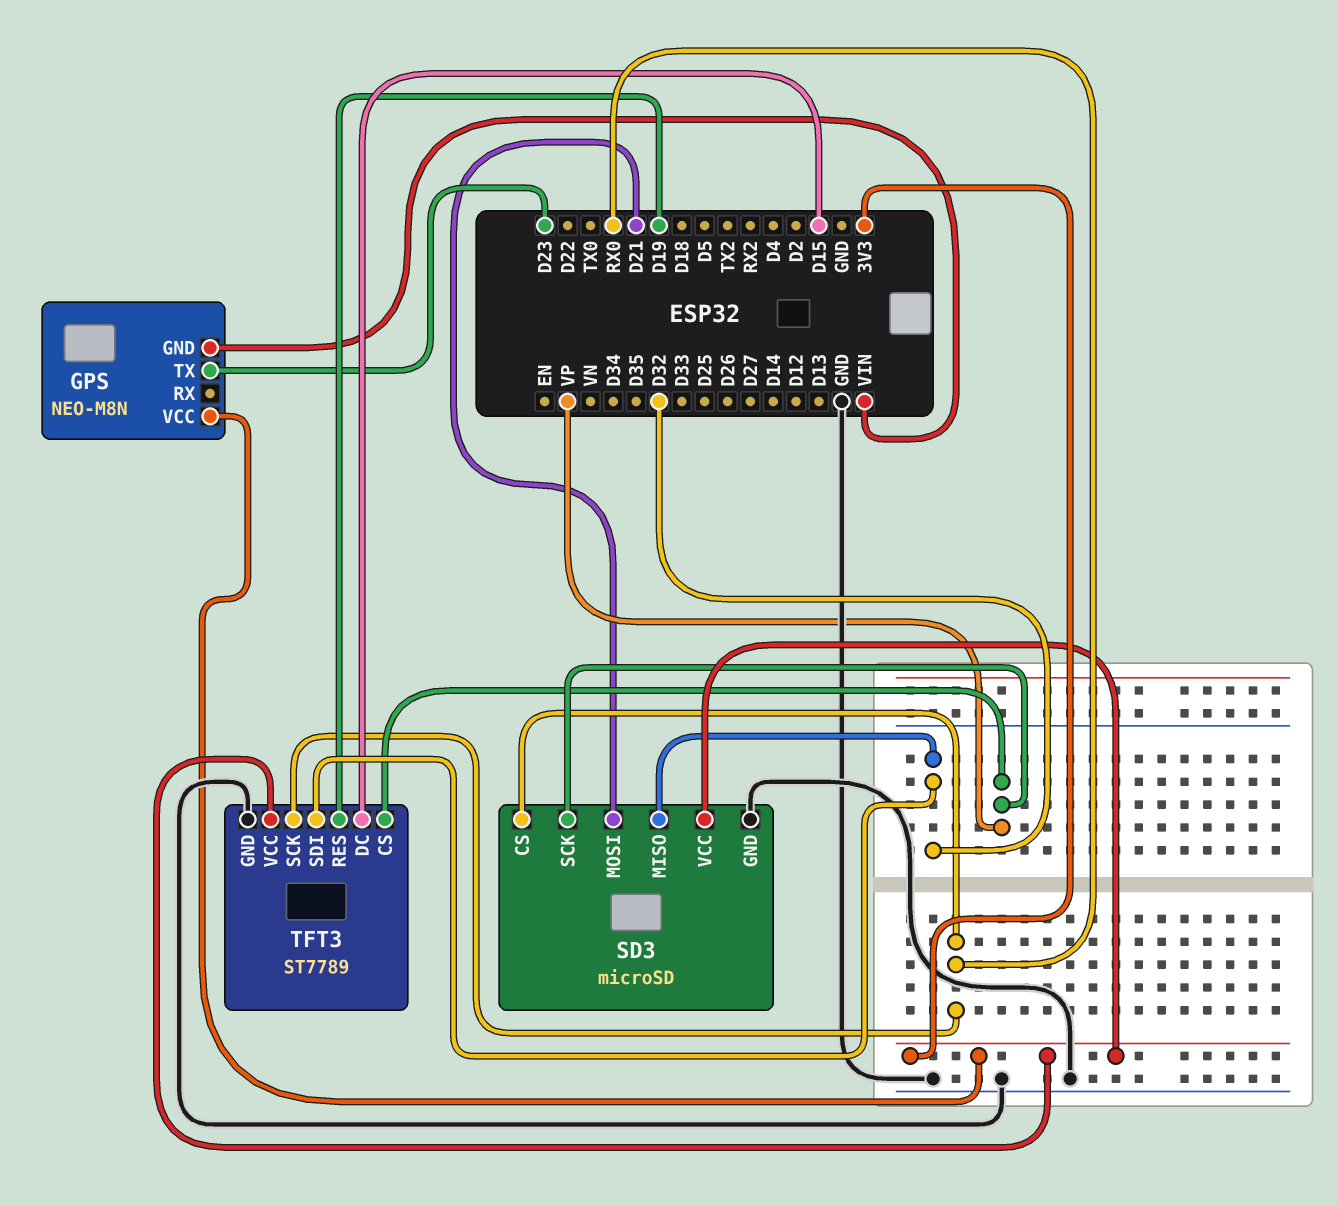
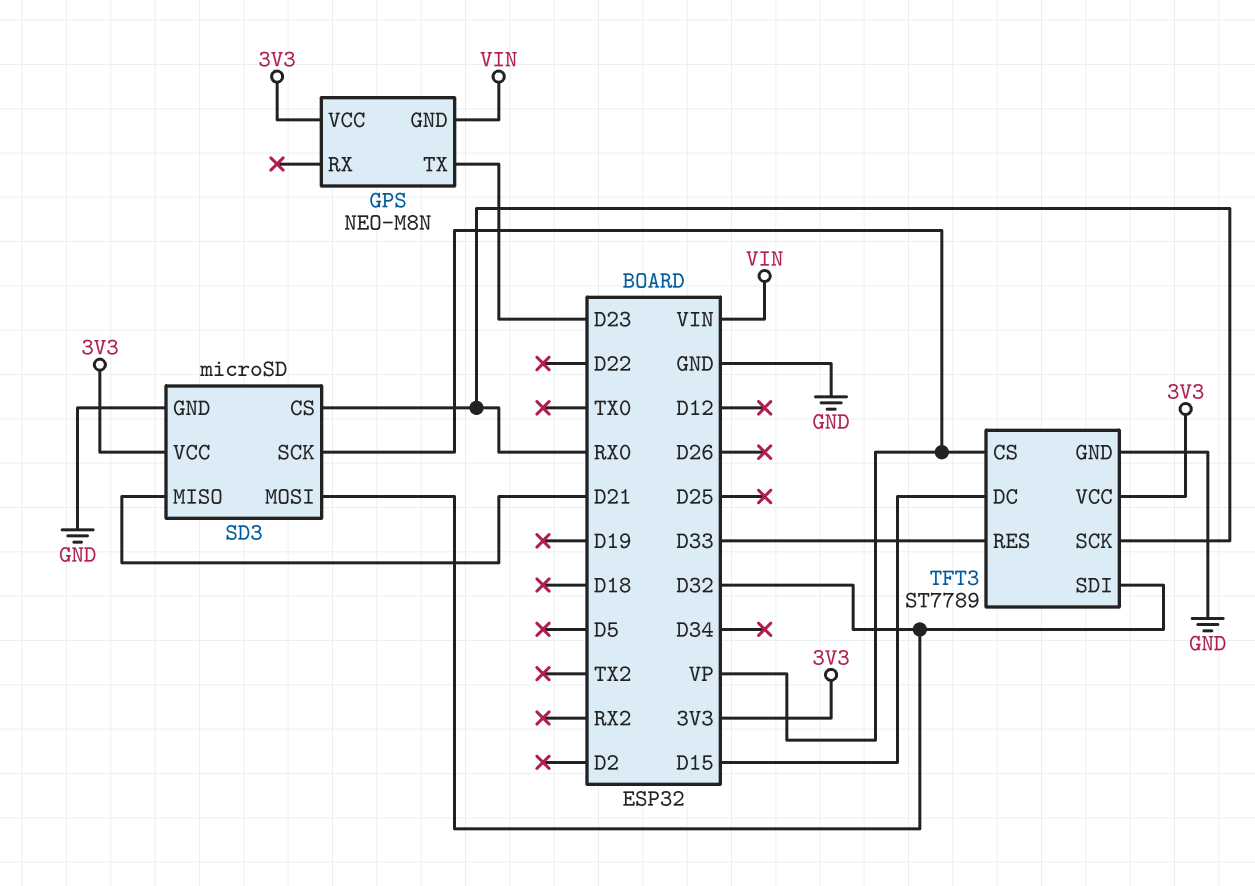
SD3 pin MISO: D32 -> D21
SD3 pin MOSI: D21 -> D32
TFT3 pin RES: D19 -> D33

